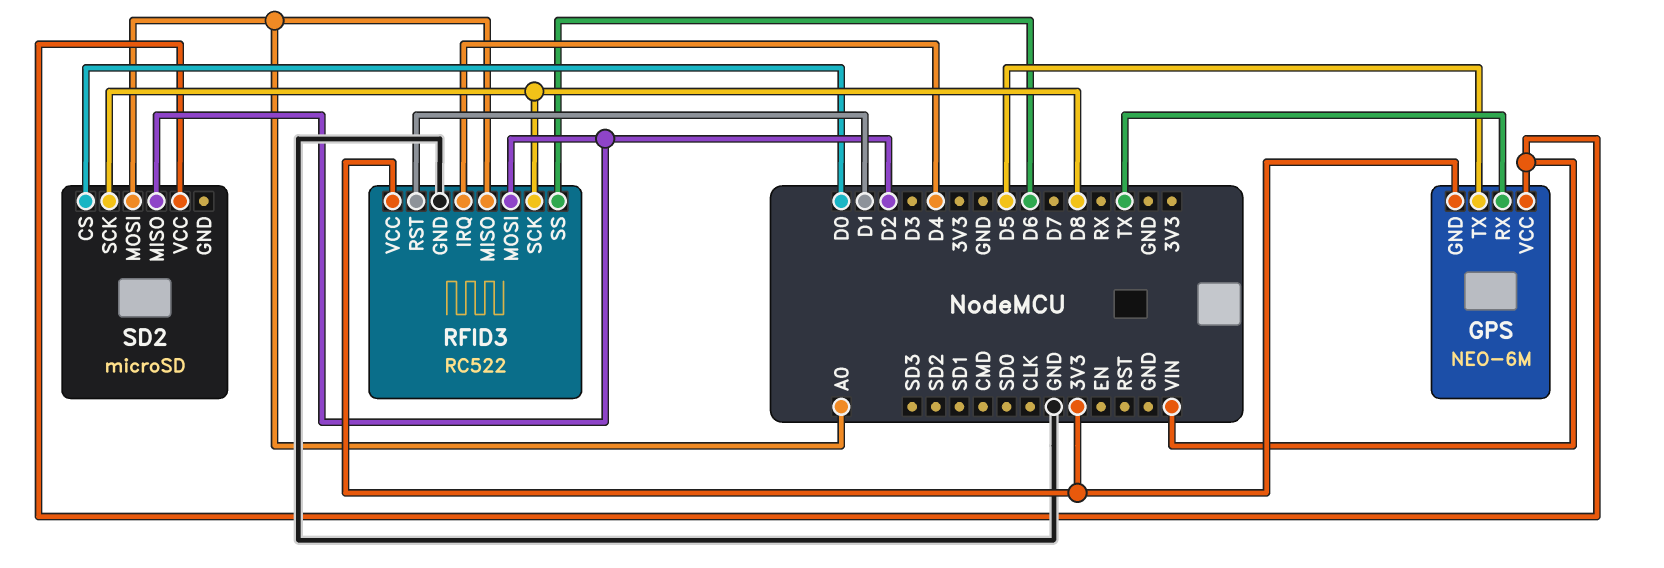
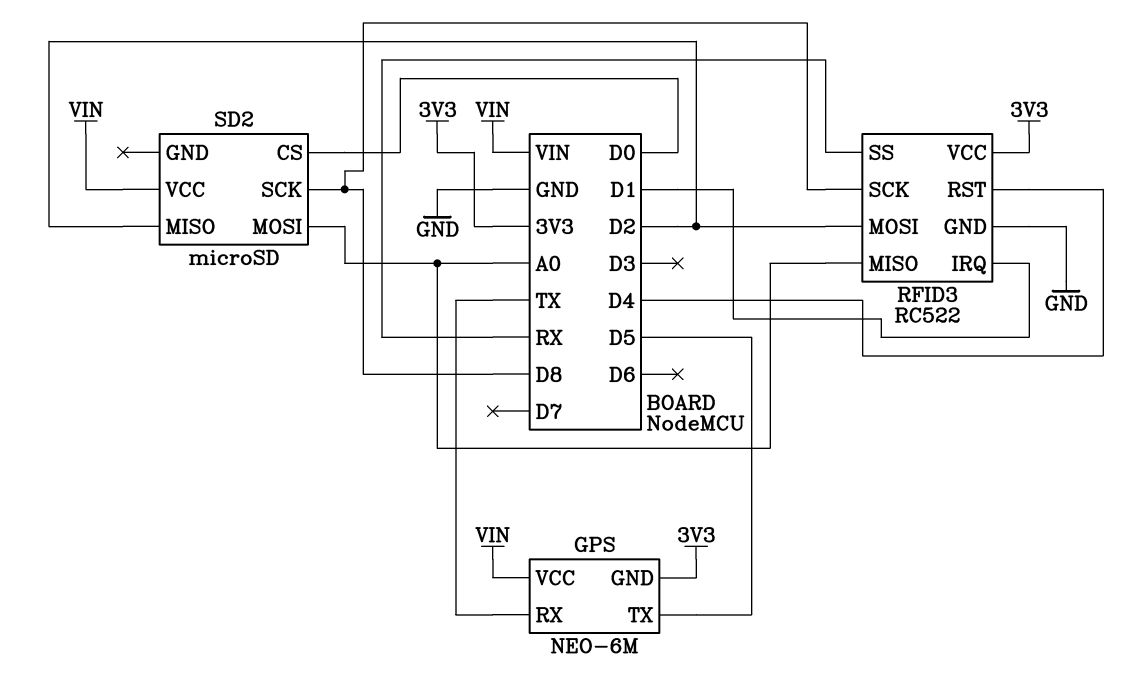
RFID3 pin IRQ: D4 -> D1
RFID3 pin RST: D1 -> D4
RFID3 pin SS: D6 -> RX

